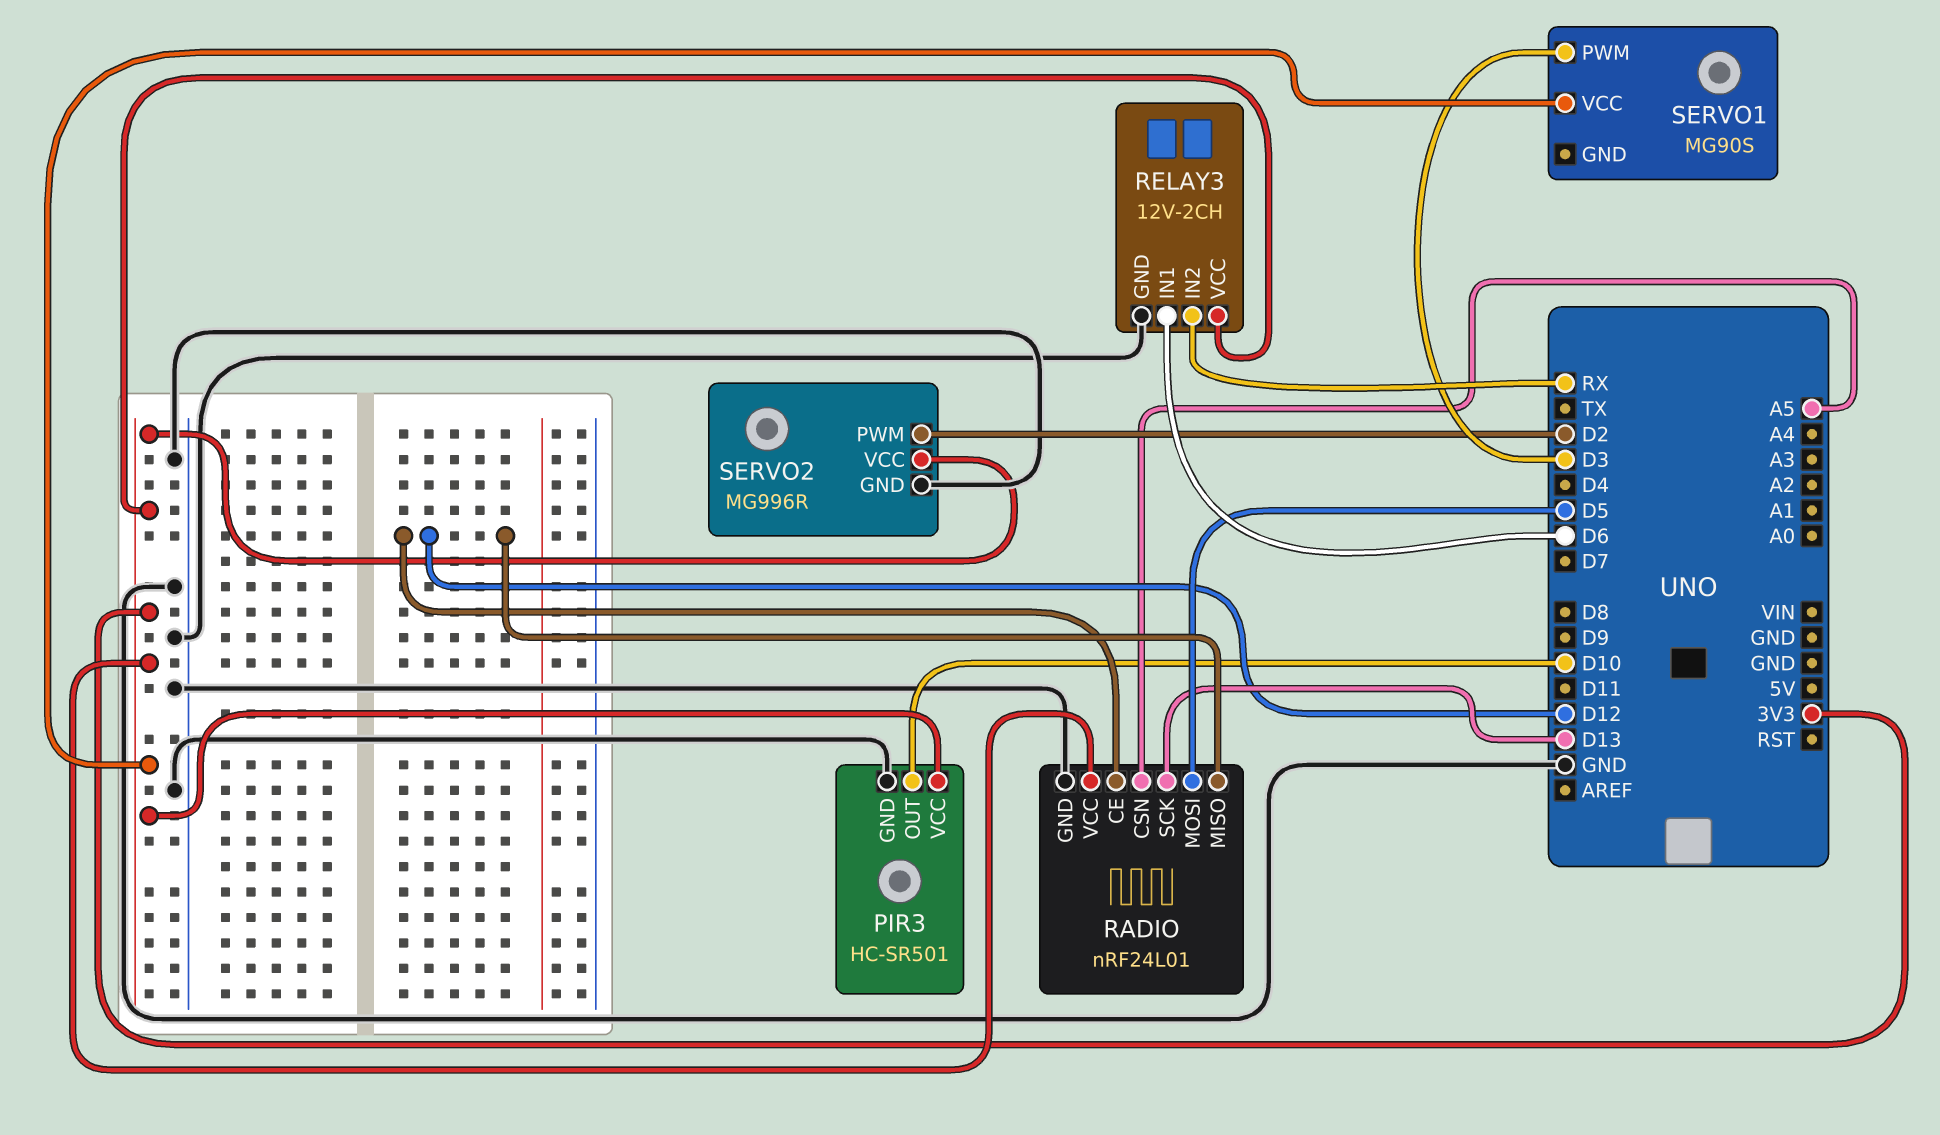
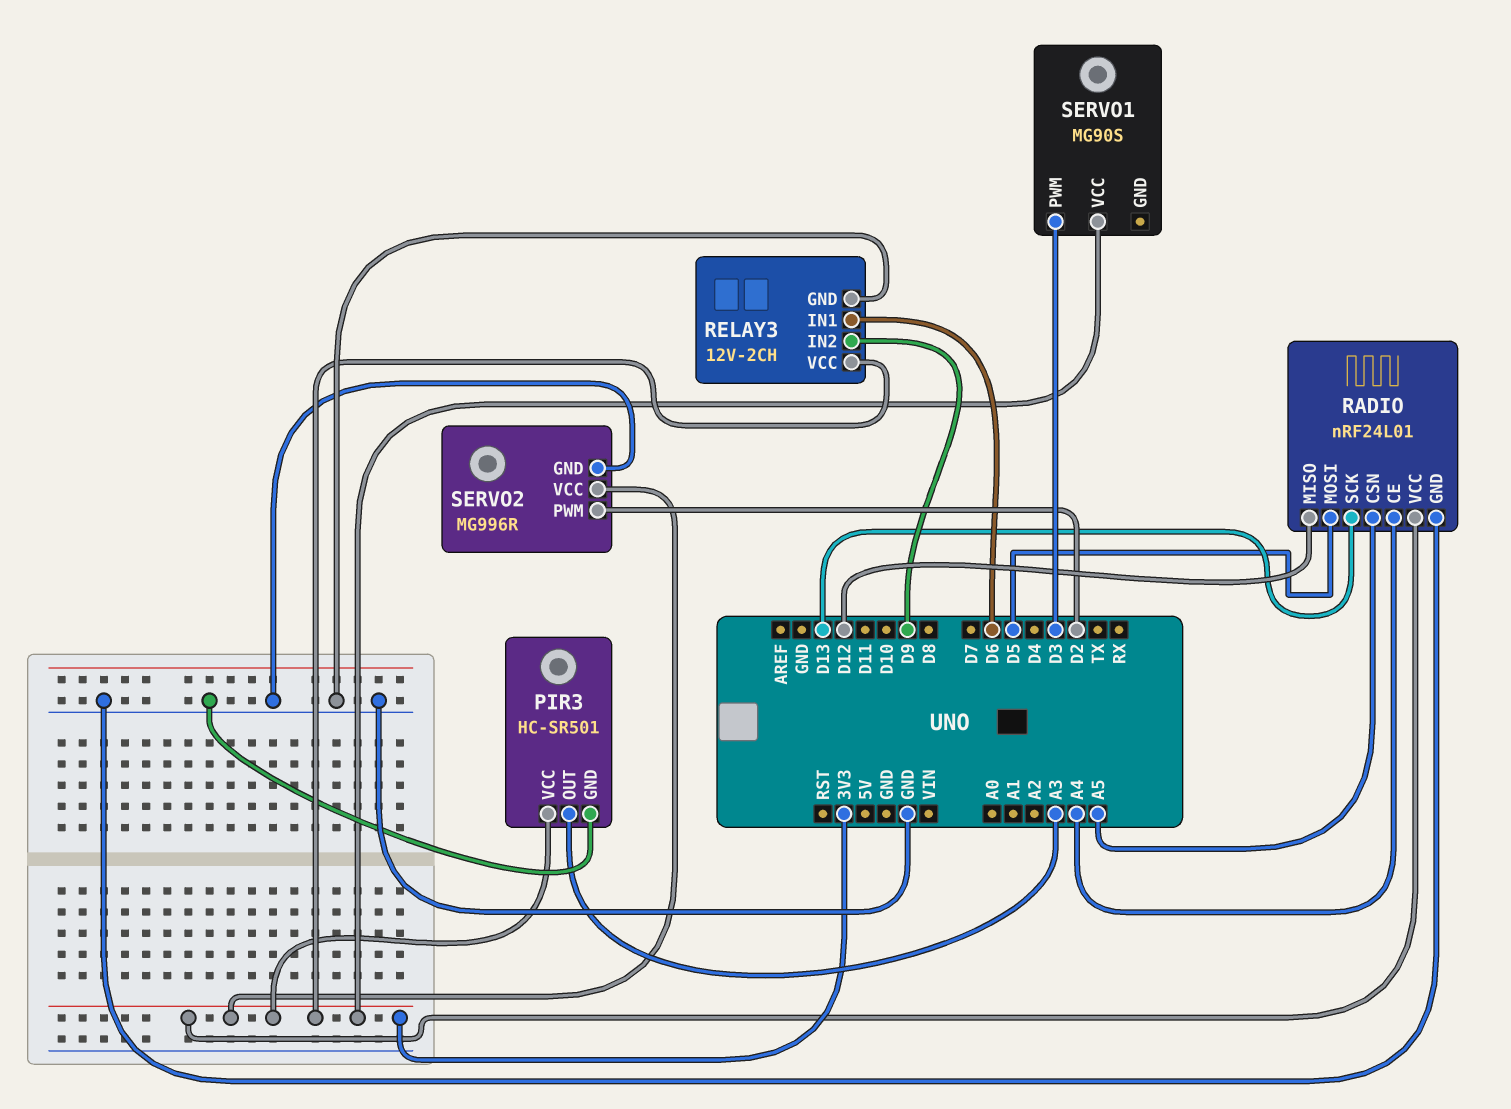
PIR3 pin OUT: D10 -> A3
RADIO pin CE: D12 -> A4
RELAY3 pin IN2: RX -> D9

